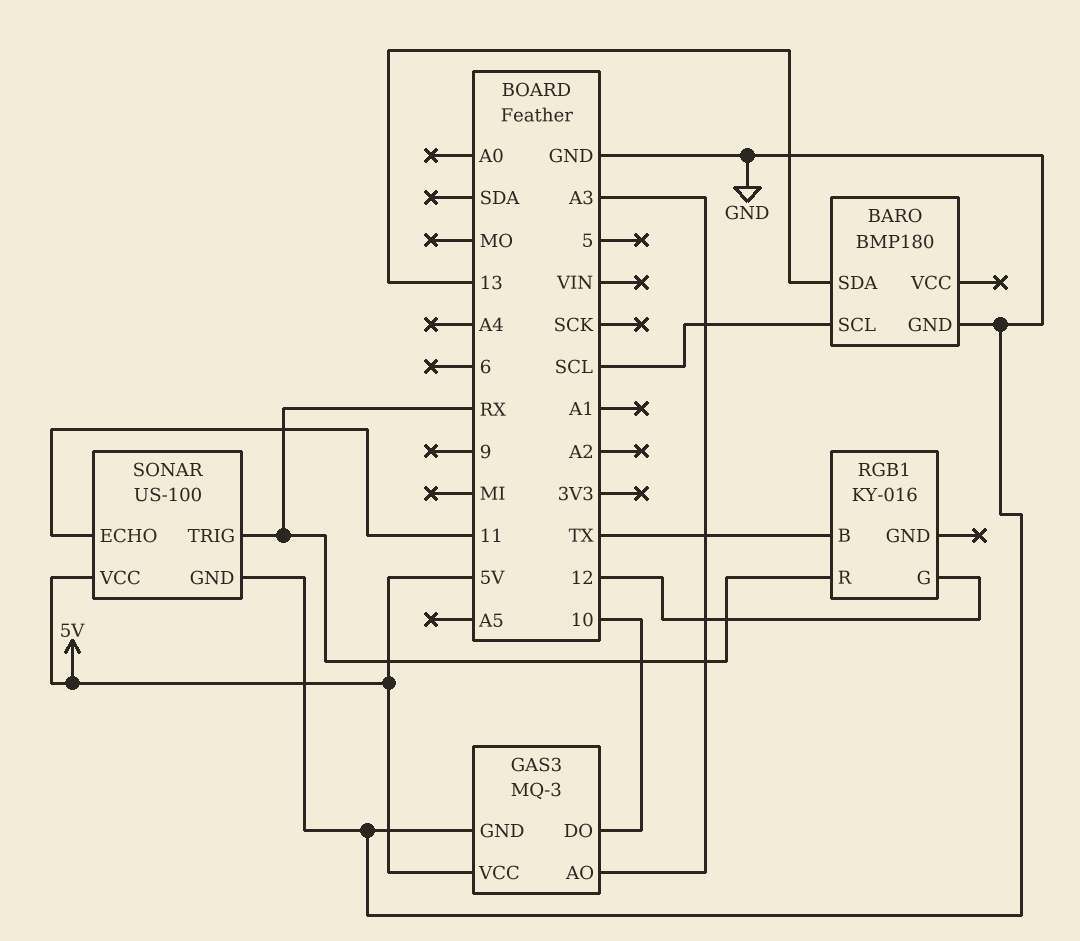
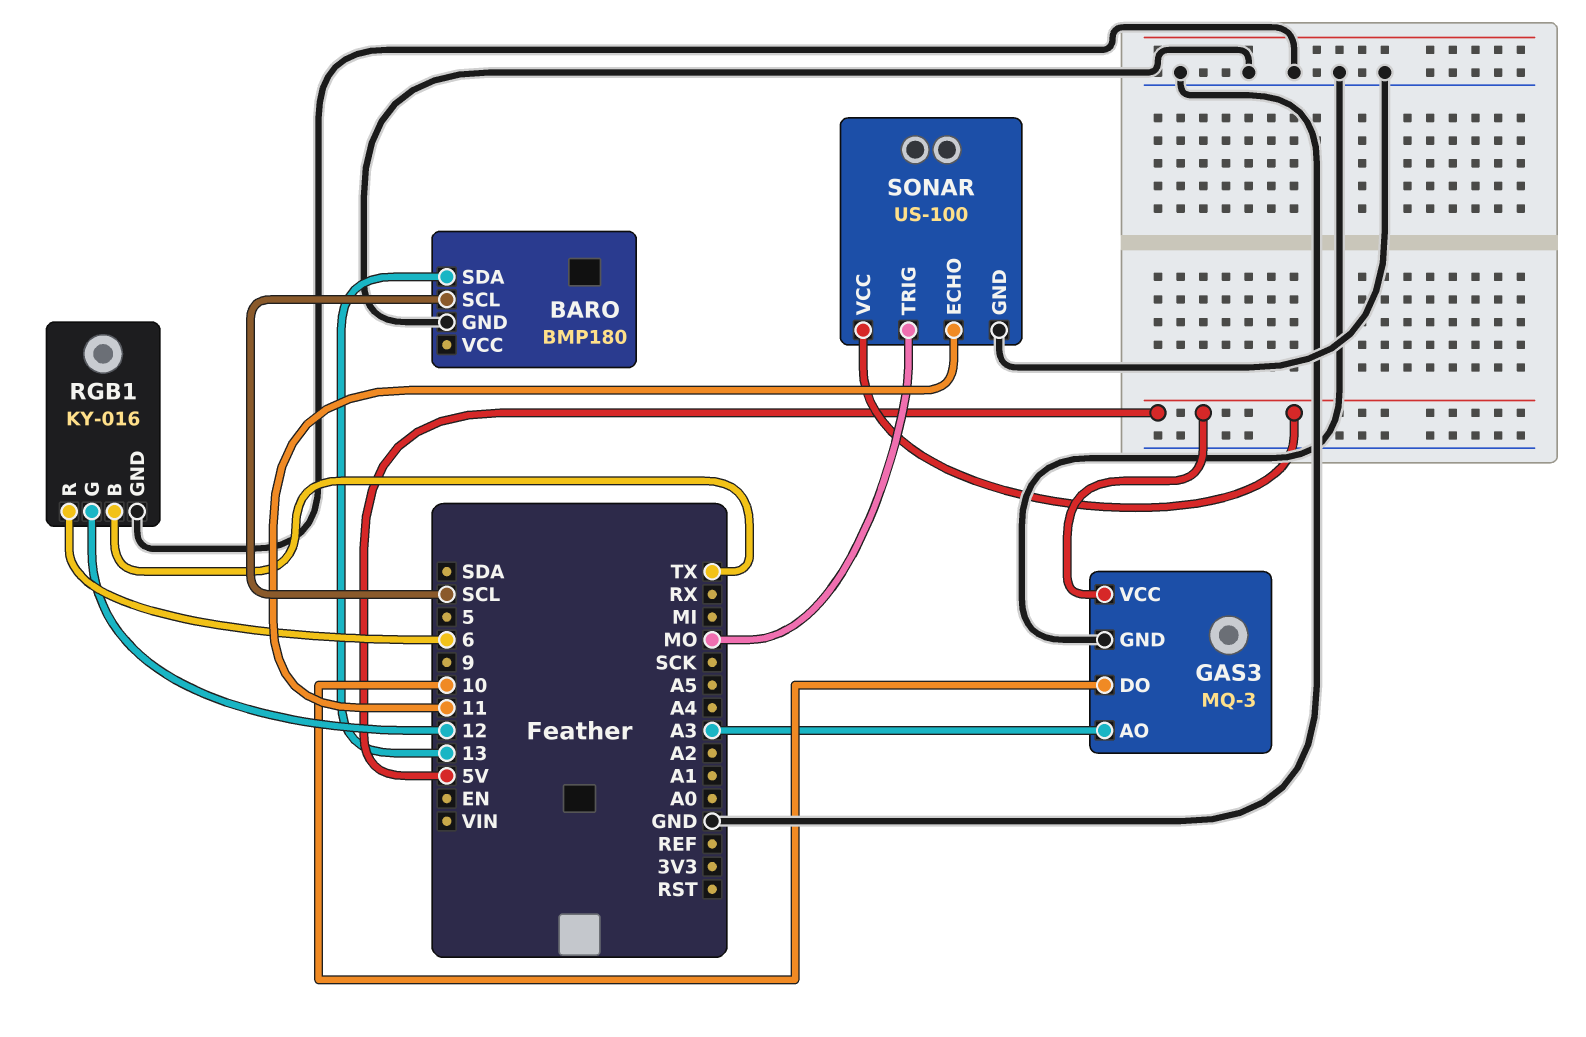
RGB1 pin GND: none -> GND
RGB1 pin R: RX -> 6
SONAR pin TRIG: RX -> MO

